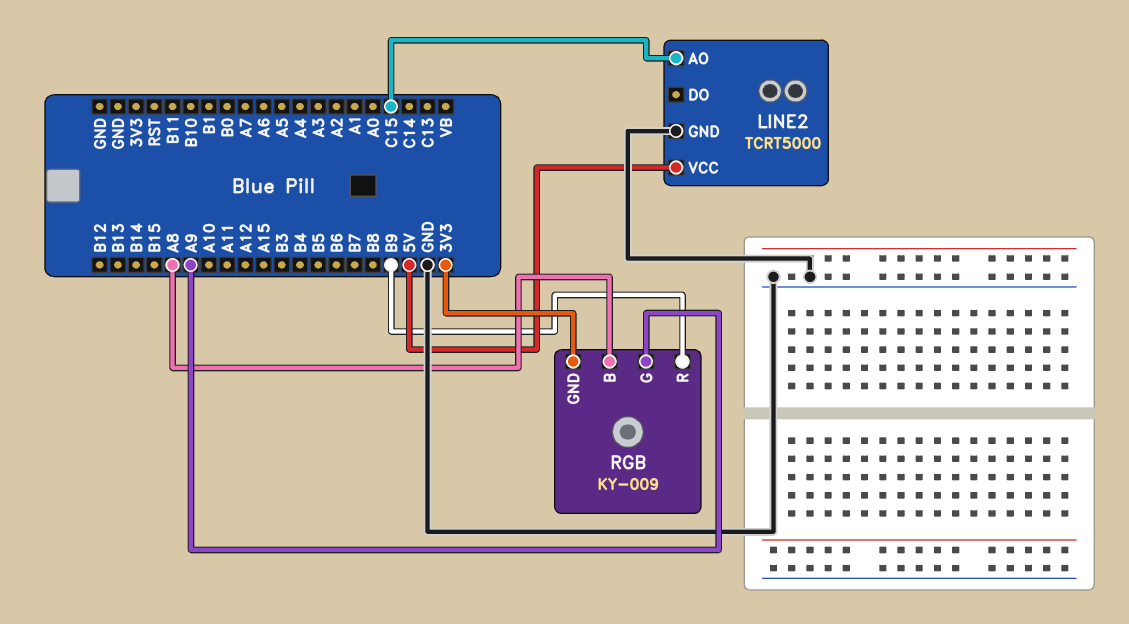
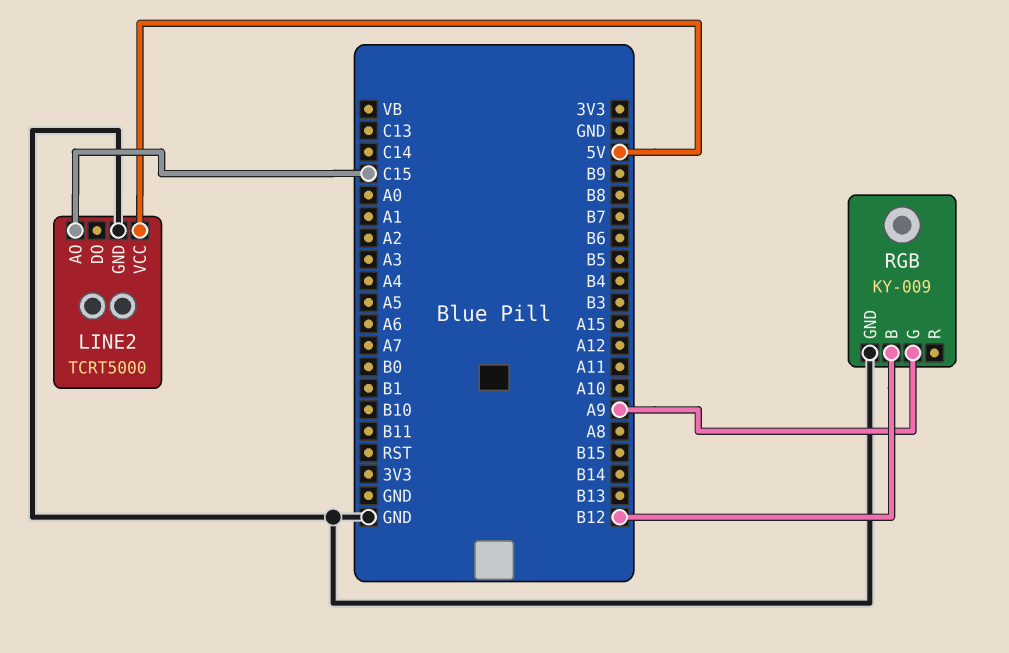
RGB pin B: A8 -> B12
RGB pin GND: 3V3 -> GND
RGB pin R: B9 -> none

